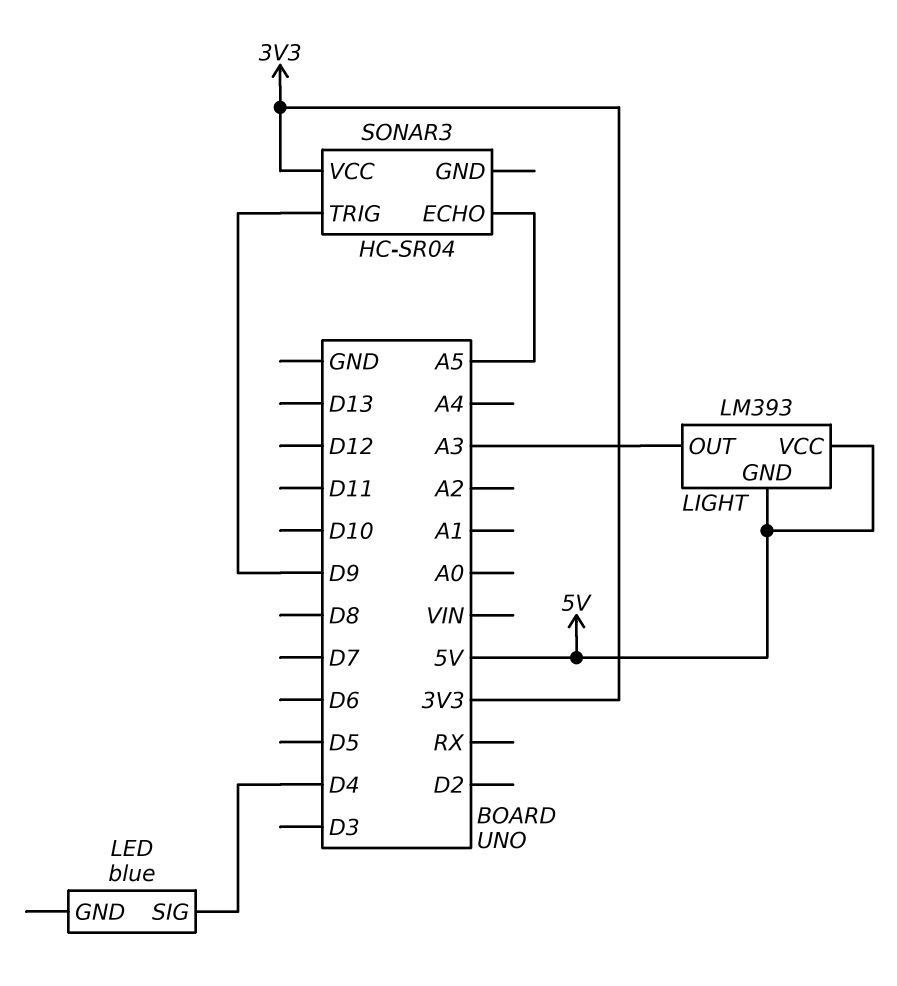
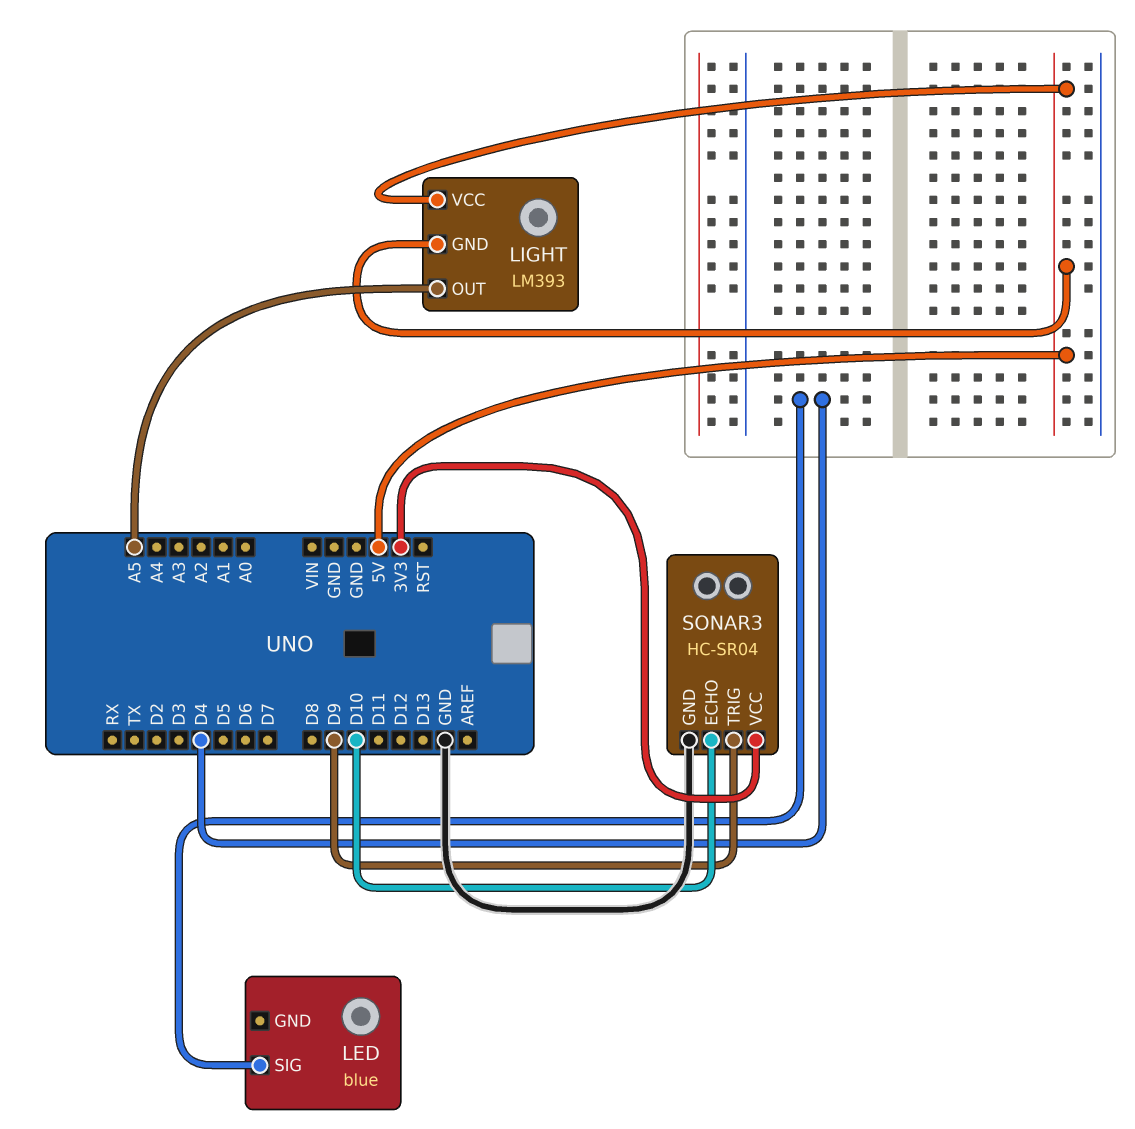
LIGHT pin OUT: A3 -> A5
SONAR3 pin ECHO: A5 -> D10
SONAR3 pin GND: none -> GND

